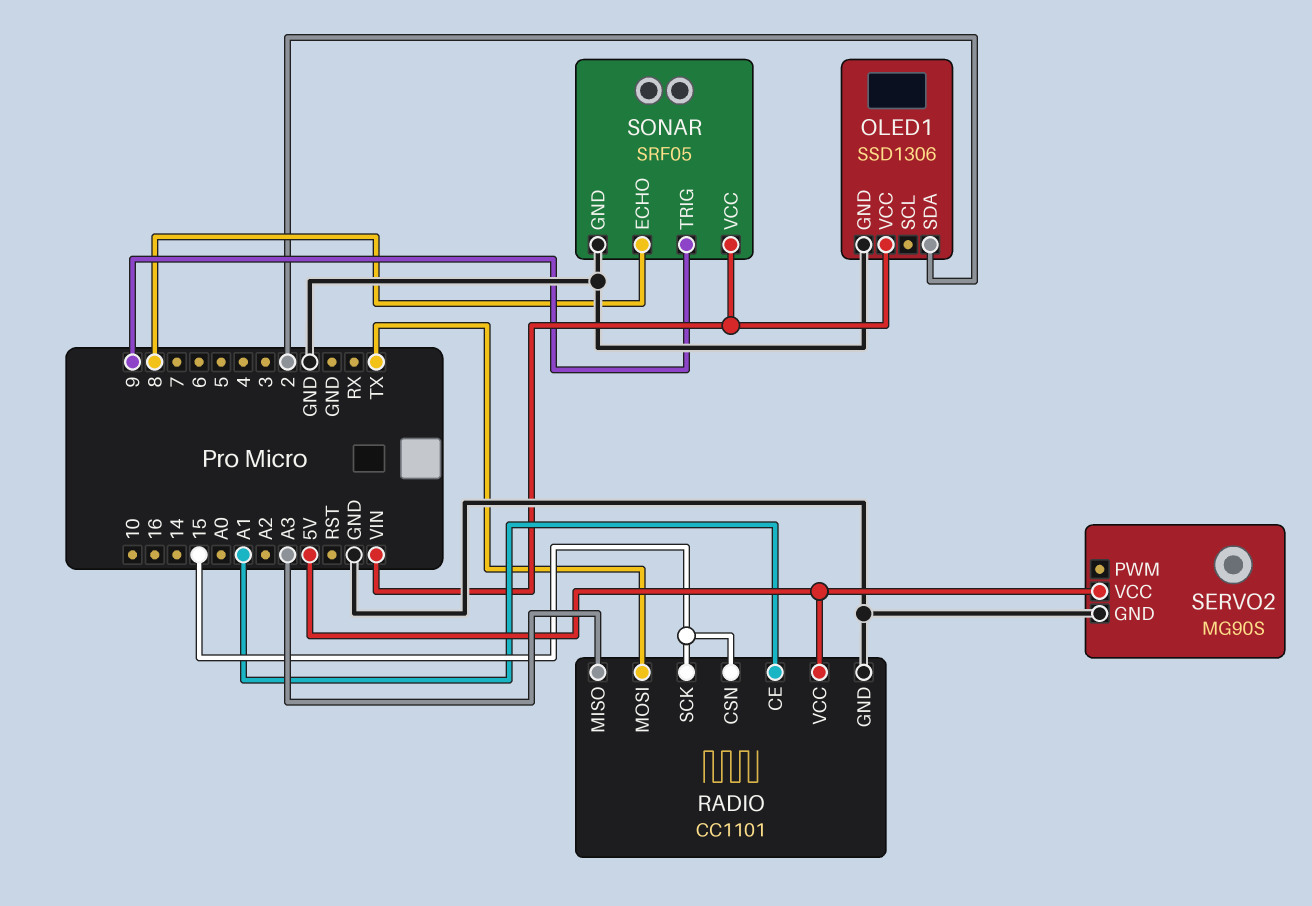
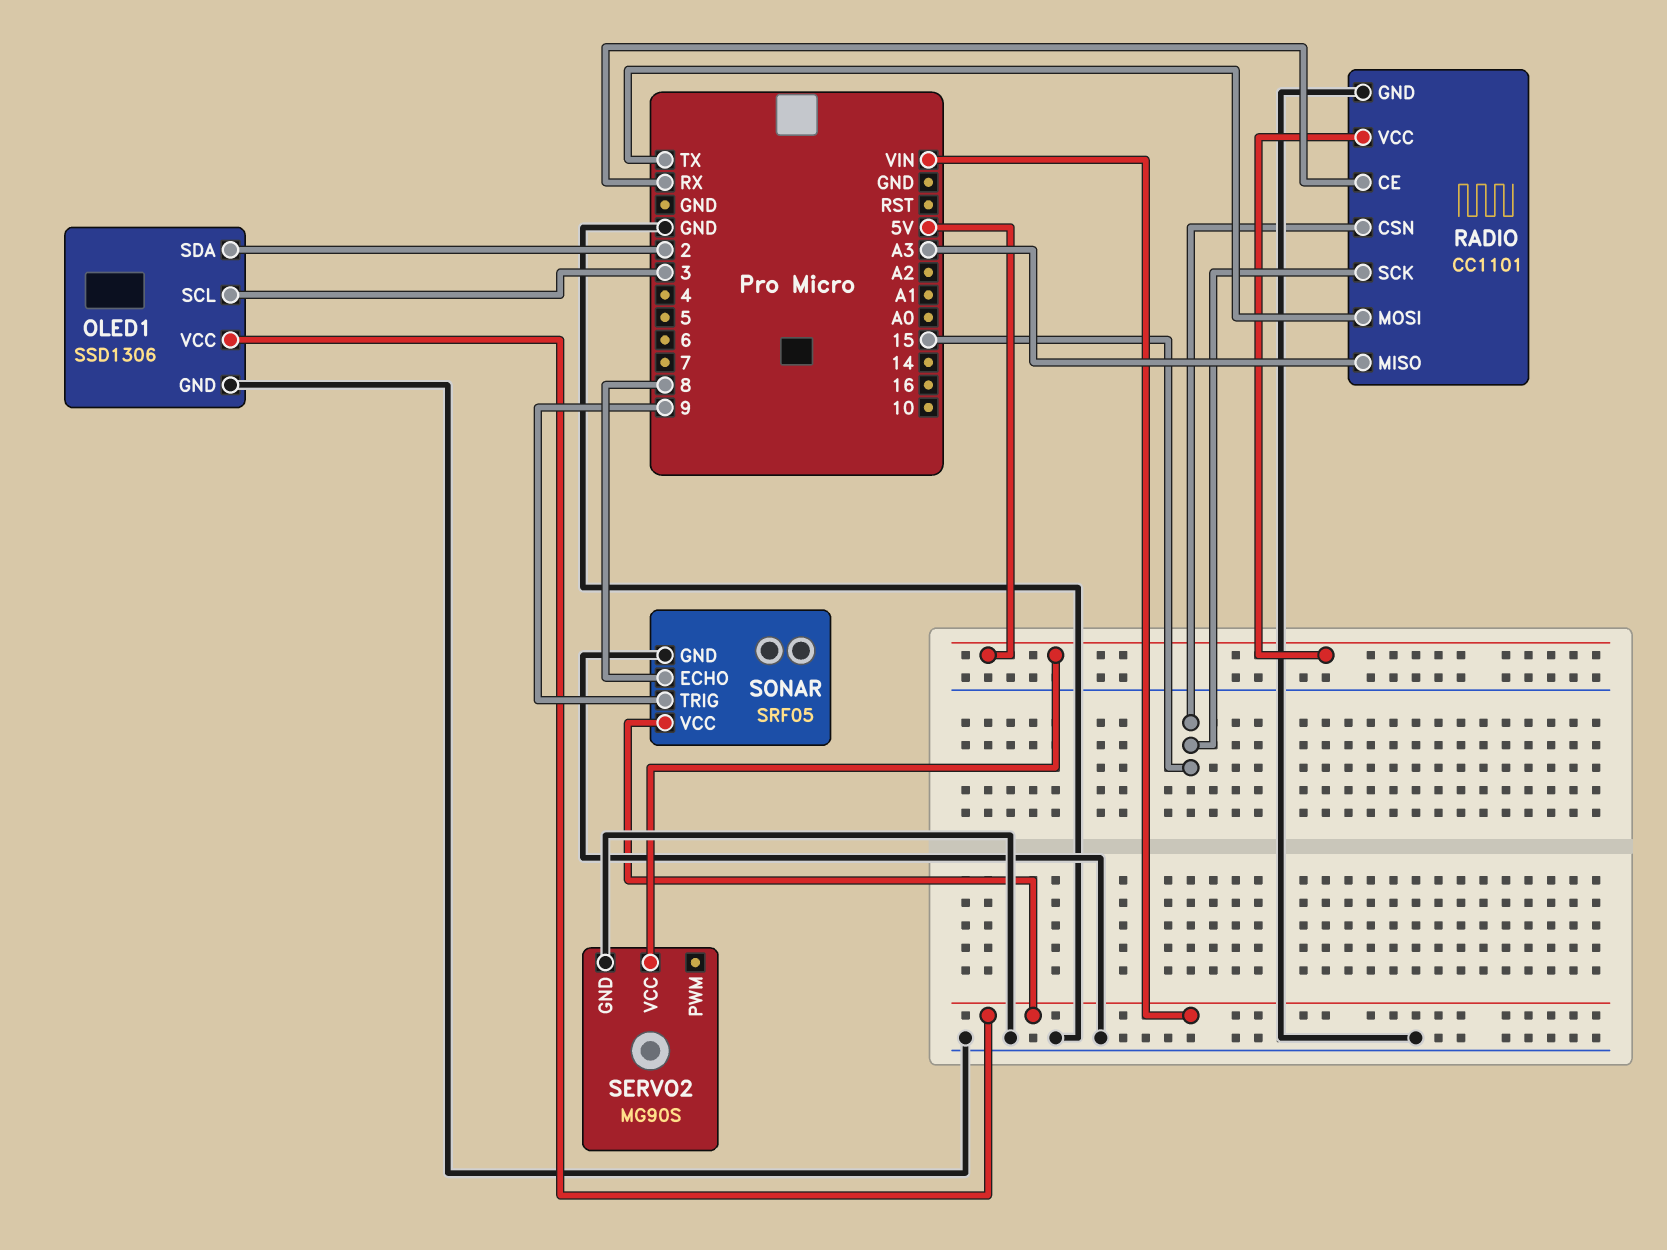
OLED1 pin SCL: none -> 3
RADIO pin CE: A1 -> RX

